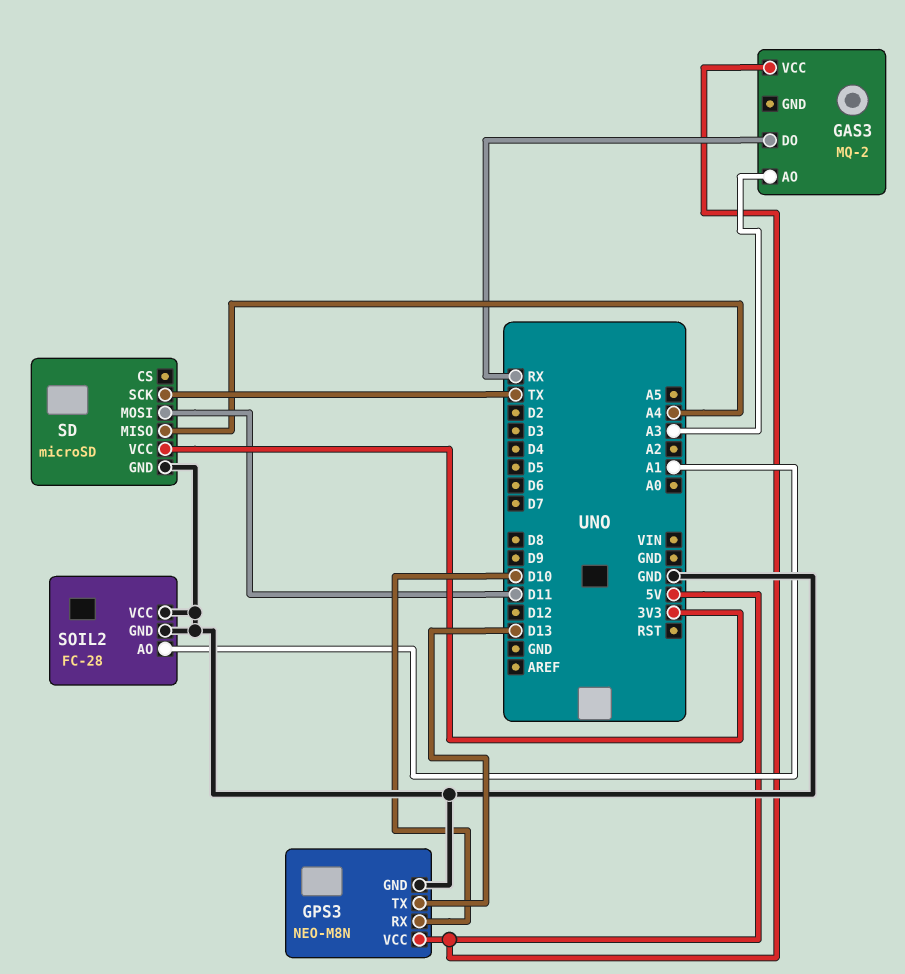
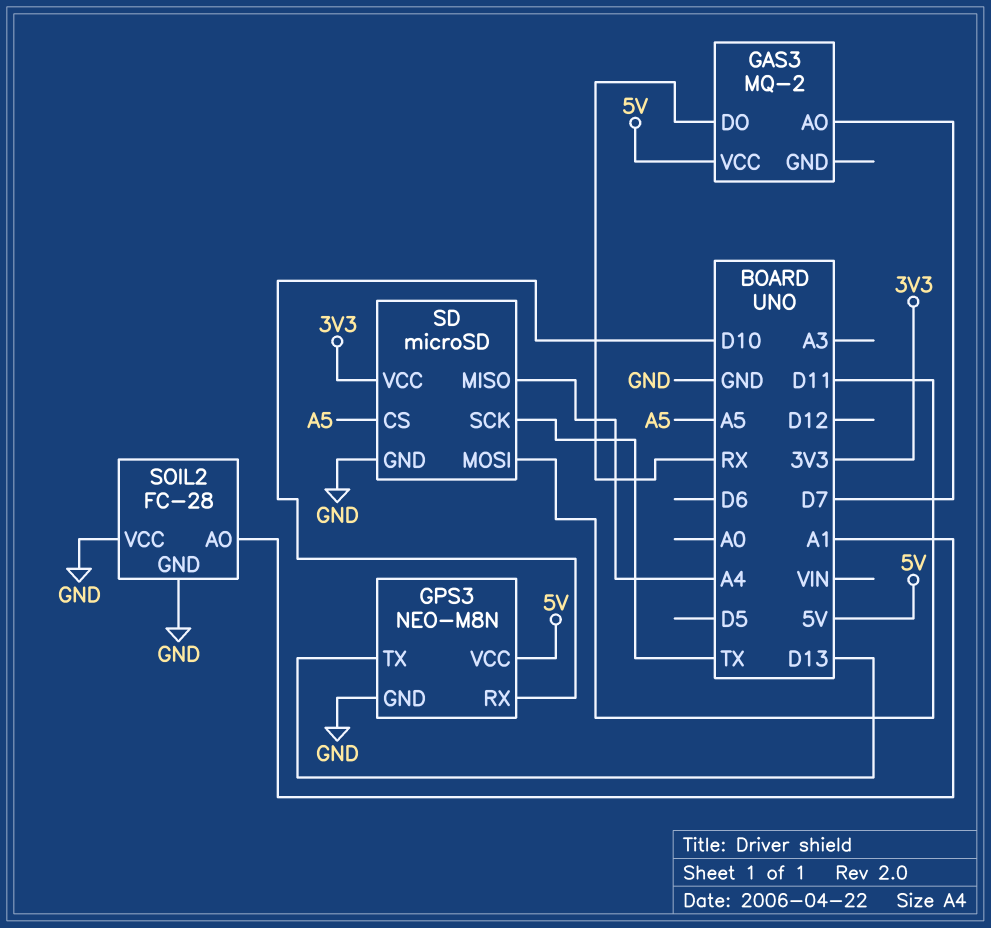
GAS3 pin AO: A3 -> D7
SD pin CS: none -> A5

